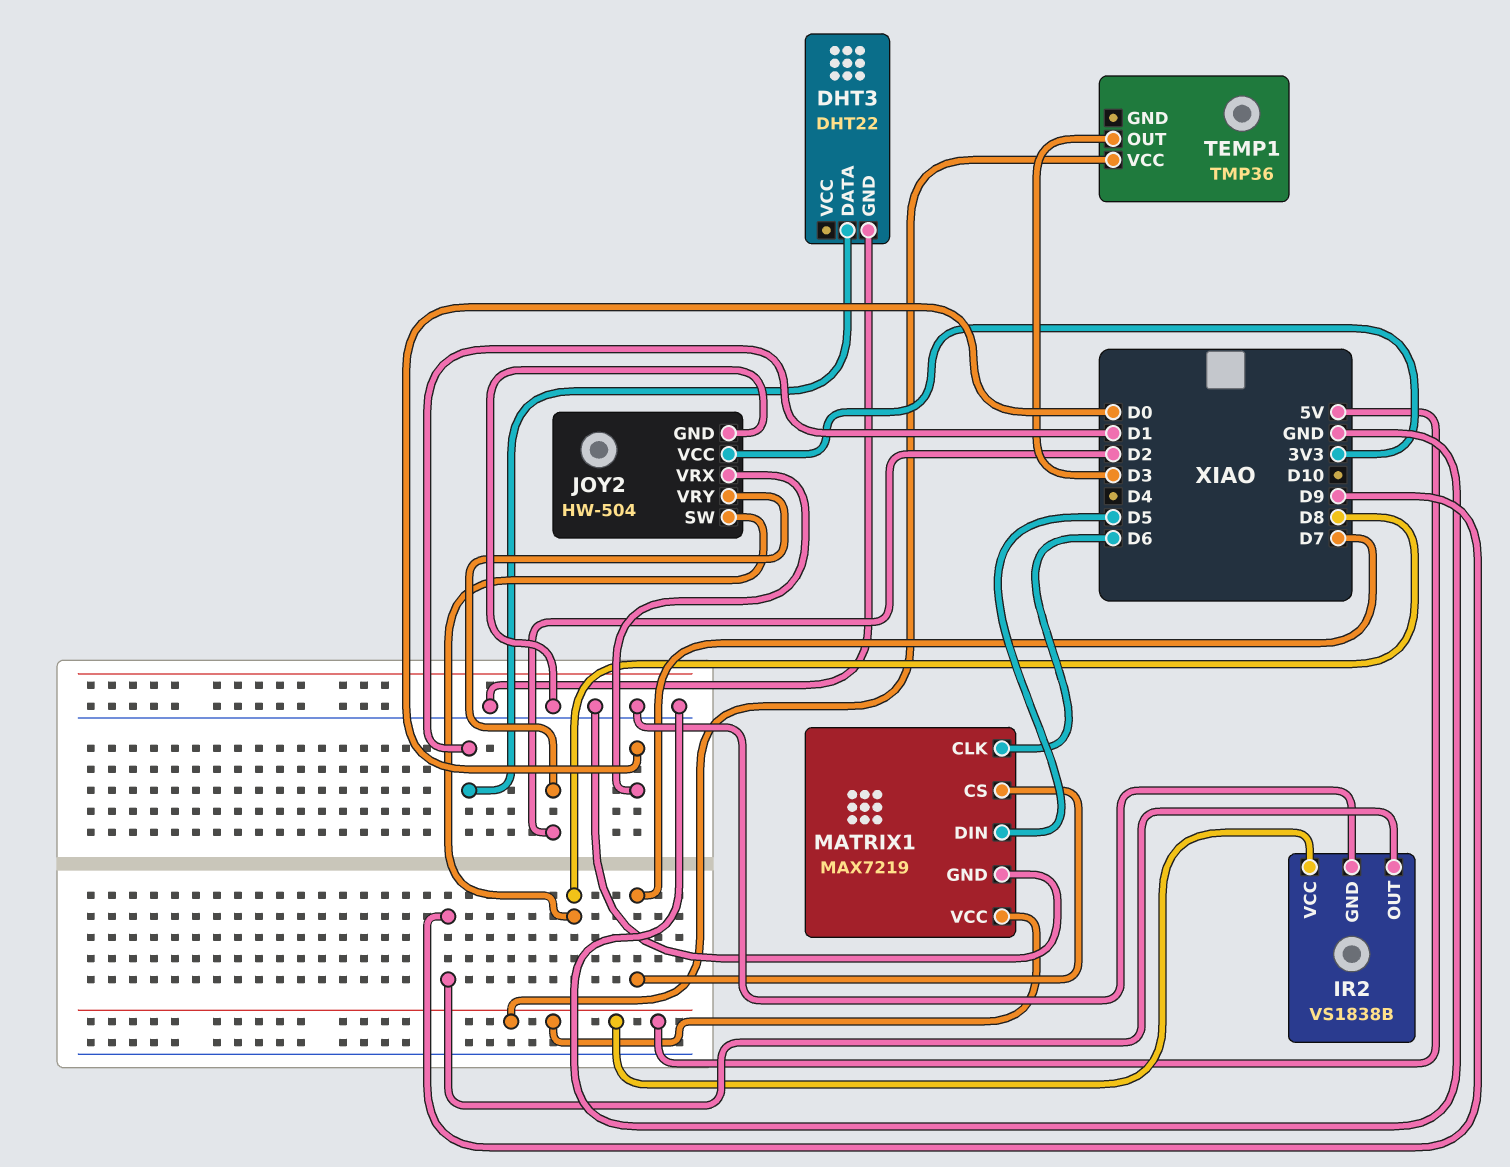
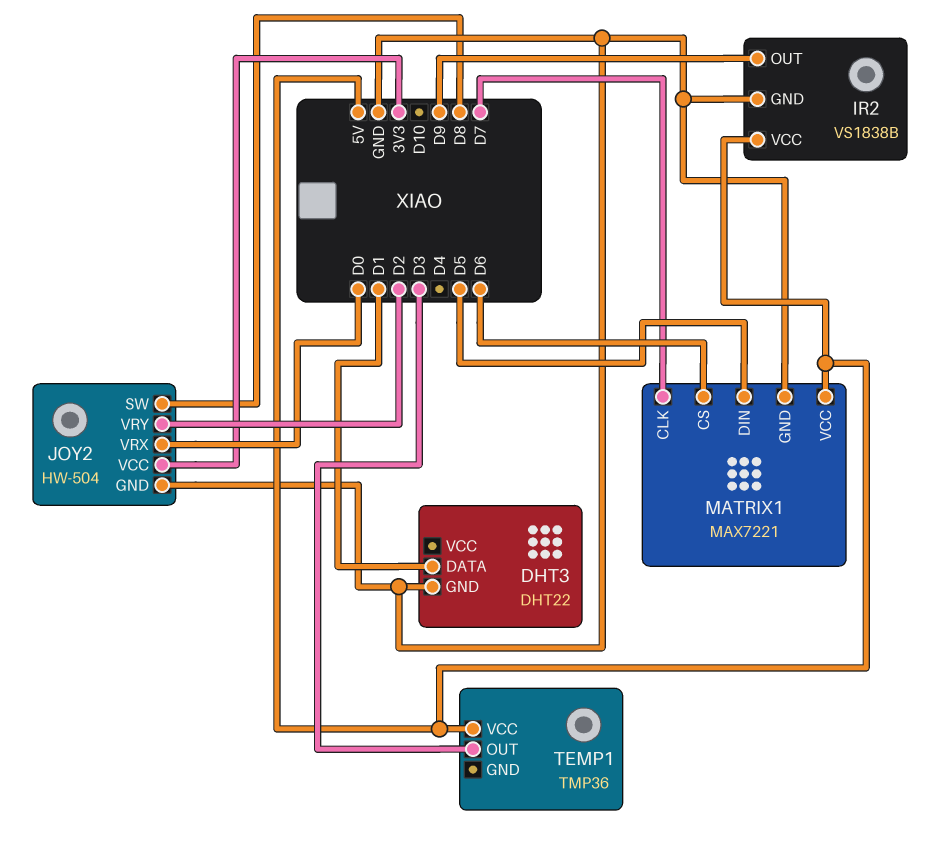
MATRIX1: MAX7219 -> MAX7221
MATRIX1 pin CLK: D6 -> D7
MATRIX1 pin CS: D7 -> D6

